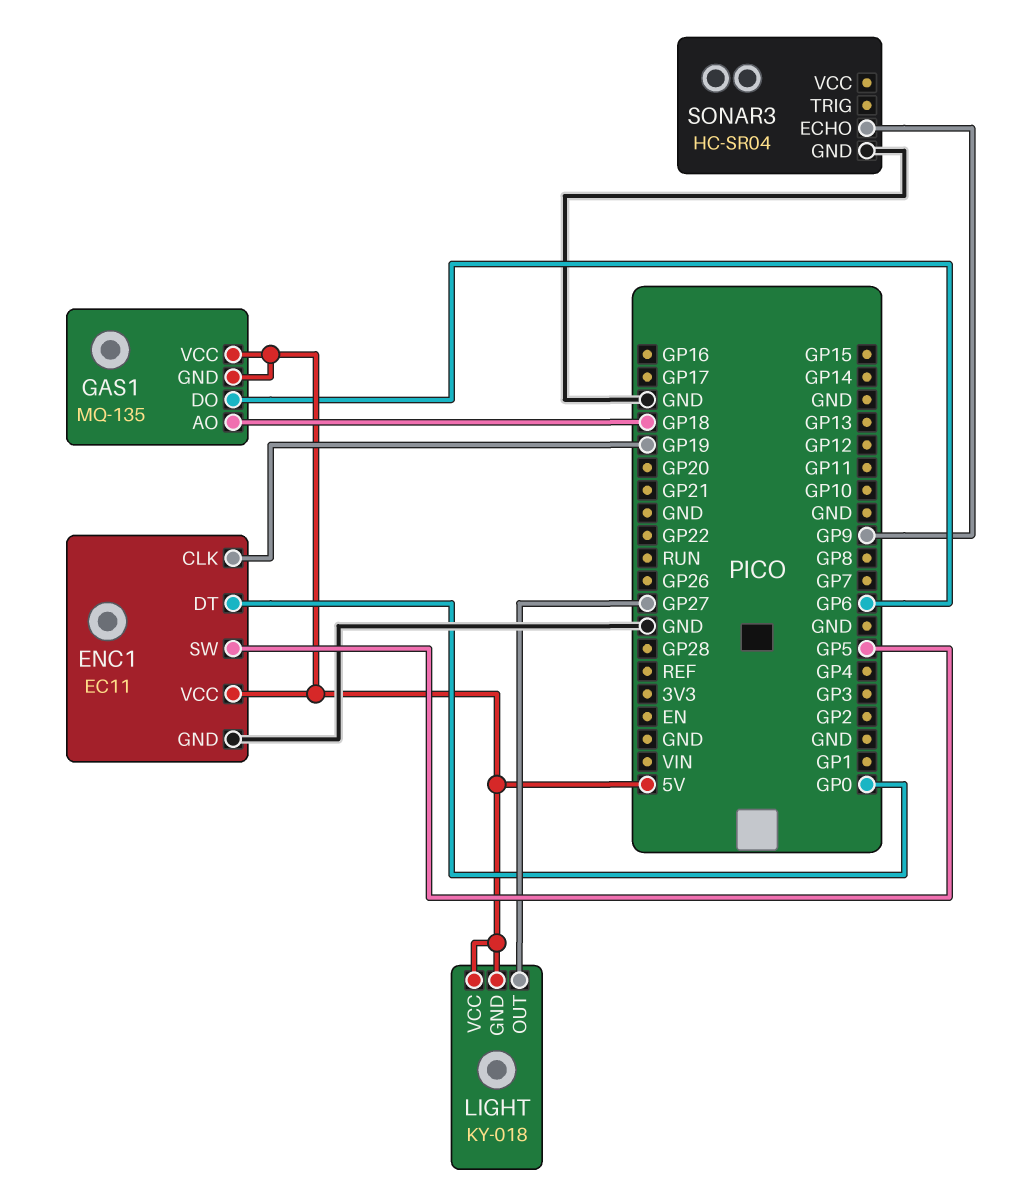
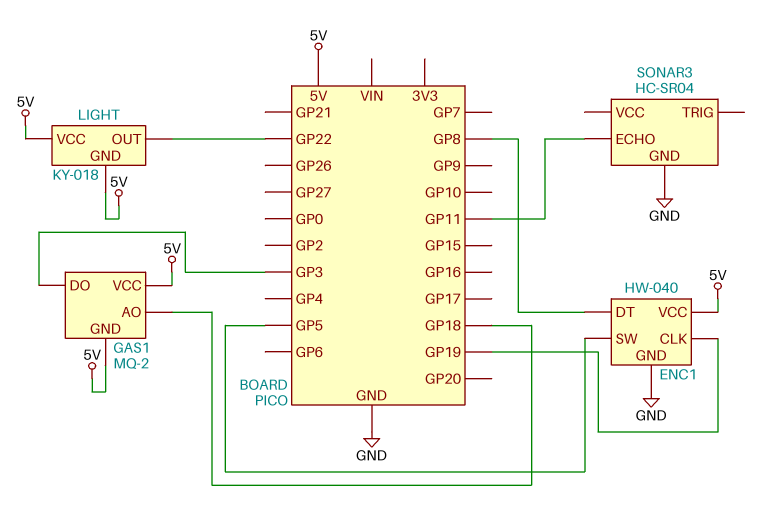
ENC1: EC11 -> HW-040
ENC1 pin DT: GP0 -> GP8
GAS1: MQ-135 -> MQ-2
GAS1 pin DO: GP6 -> GP3
LIGHT pin OUT: GP27 -> GP22
SONAR3 pin ECHO: GP9 -> GP11

